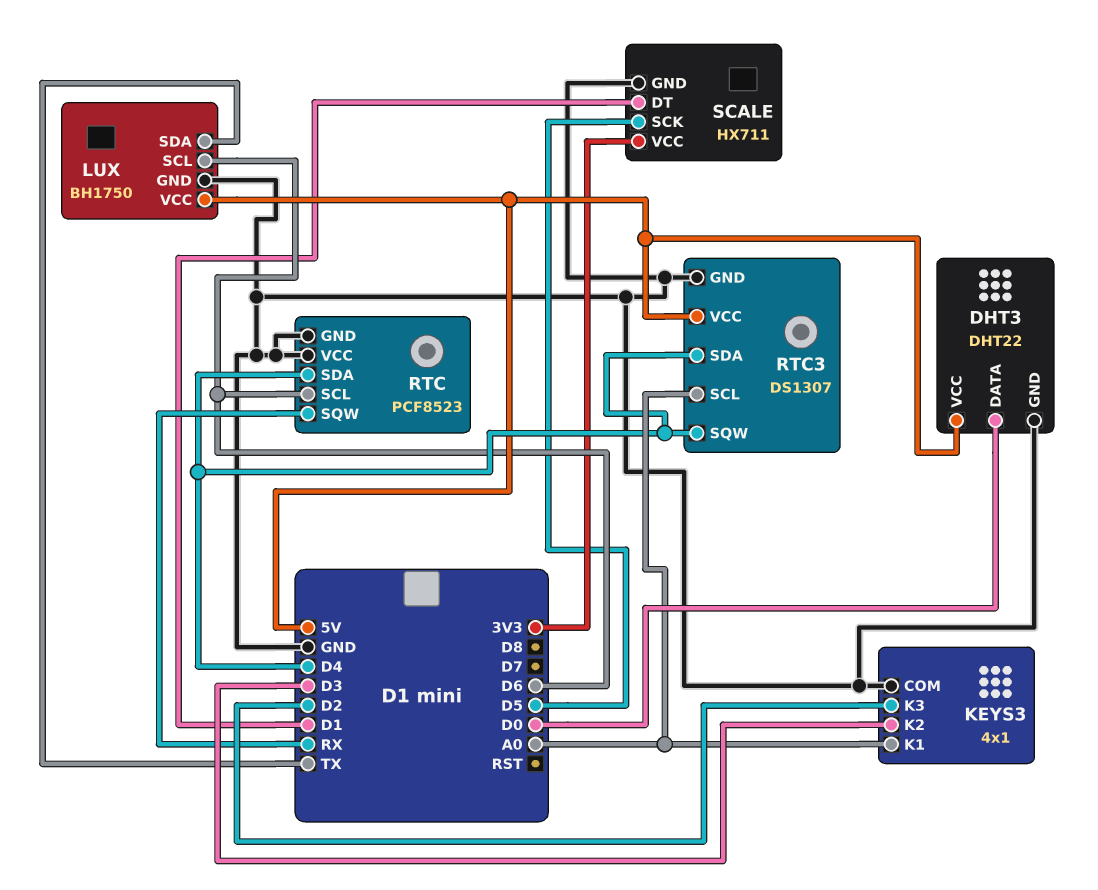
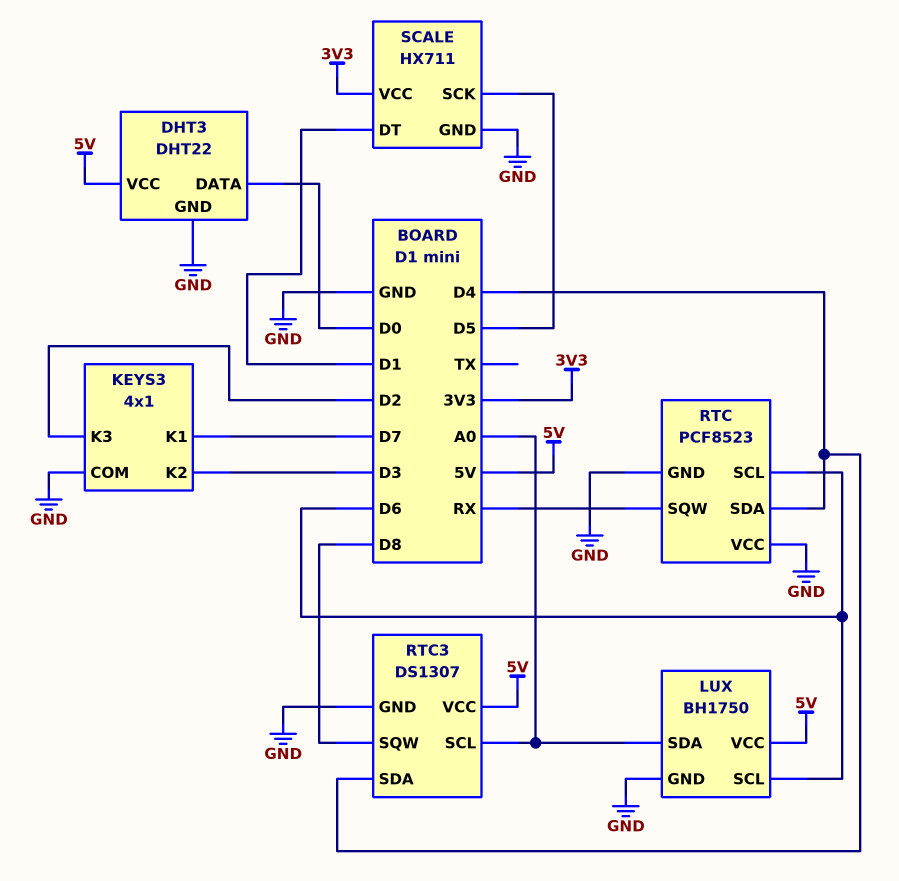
KEYS3 pin K1: A0 -> D7
LUX pin SDA: TX -> A0
RTC3 pin SQW: D4 -> D8

